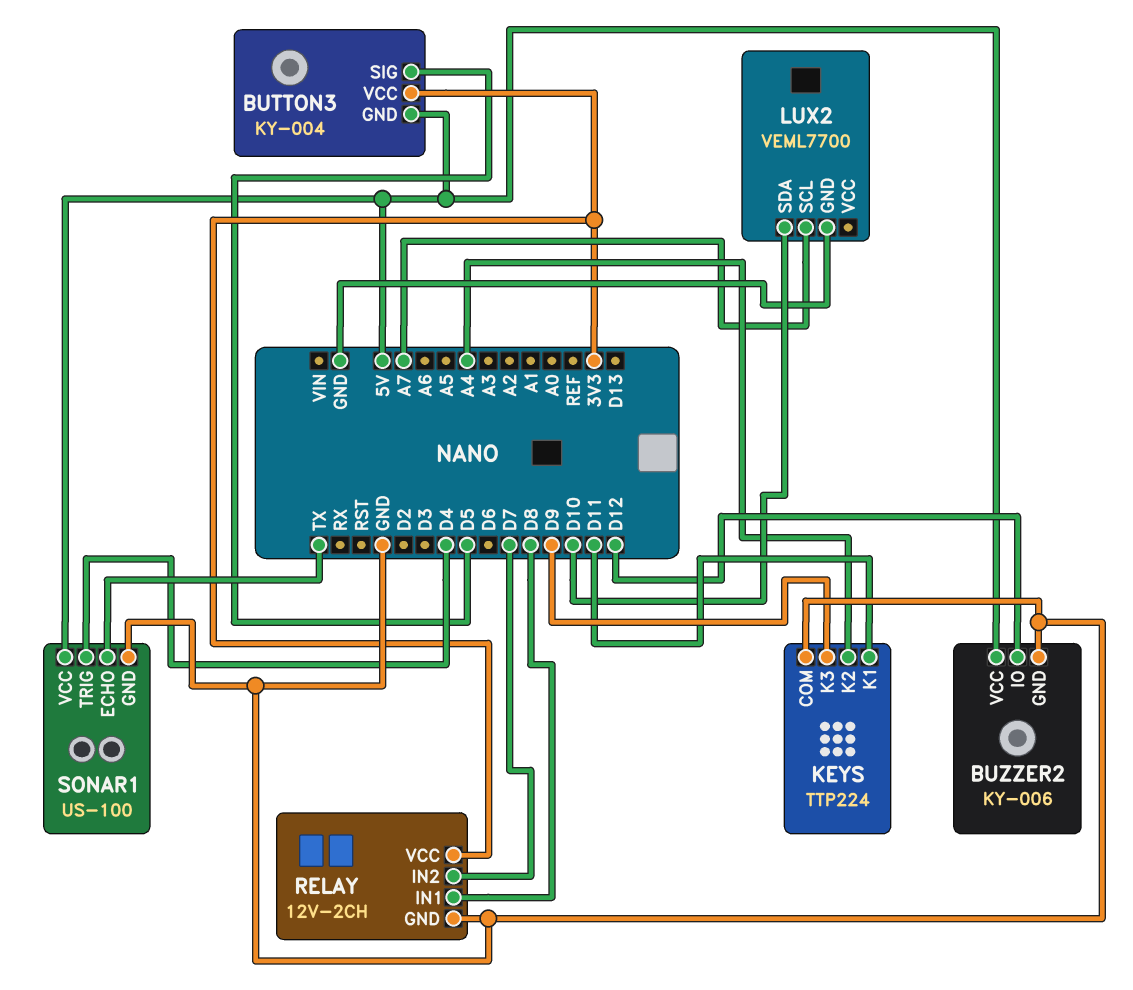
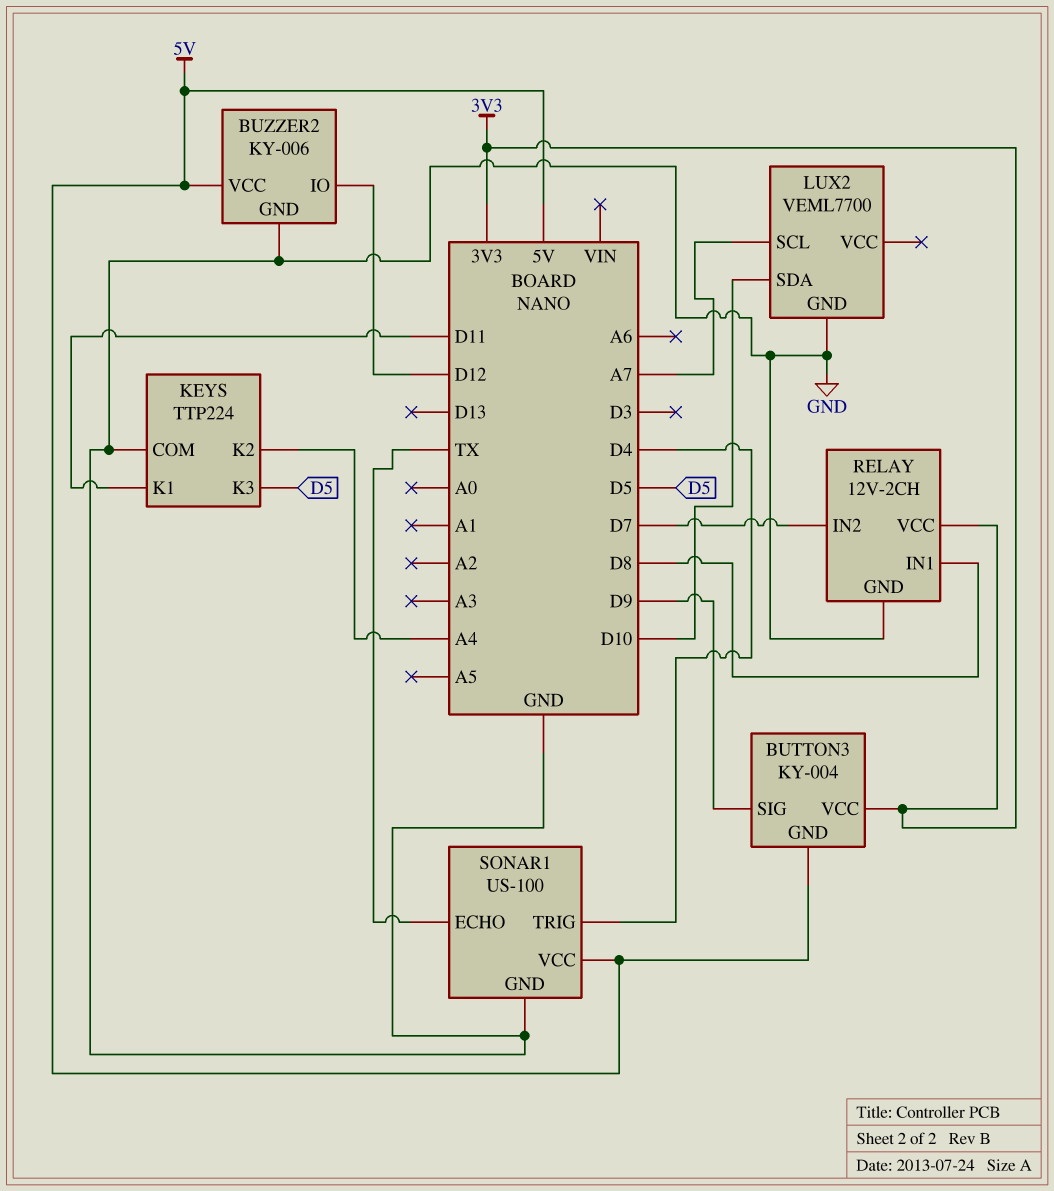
BUTTON3 pin SIG: D5 -> D9
KEYS pin K3: D9 -> D5

